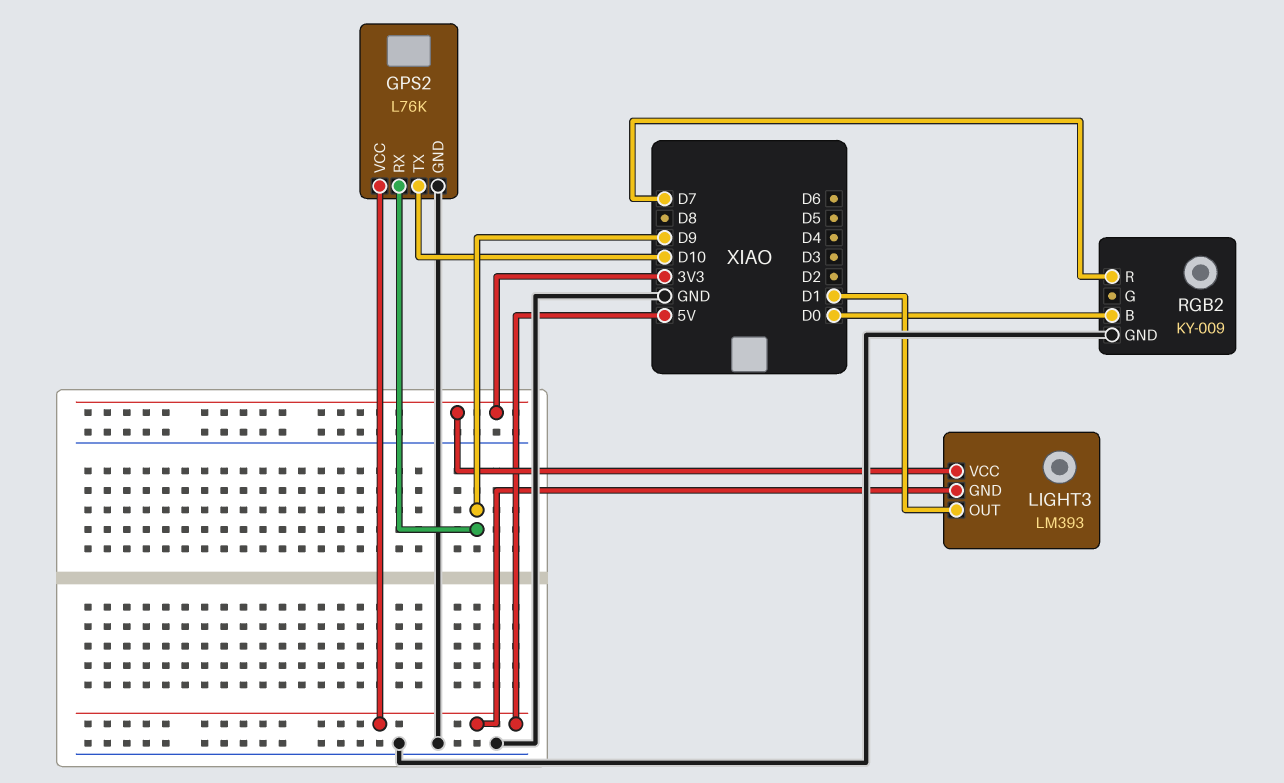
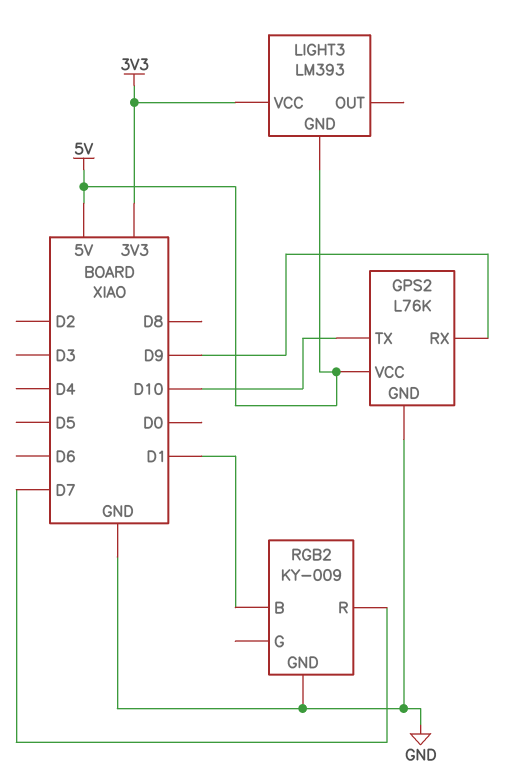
LIGHT3 pin OUT: D1 -> none
RGB2 pin B: D0 -> D1

